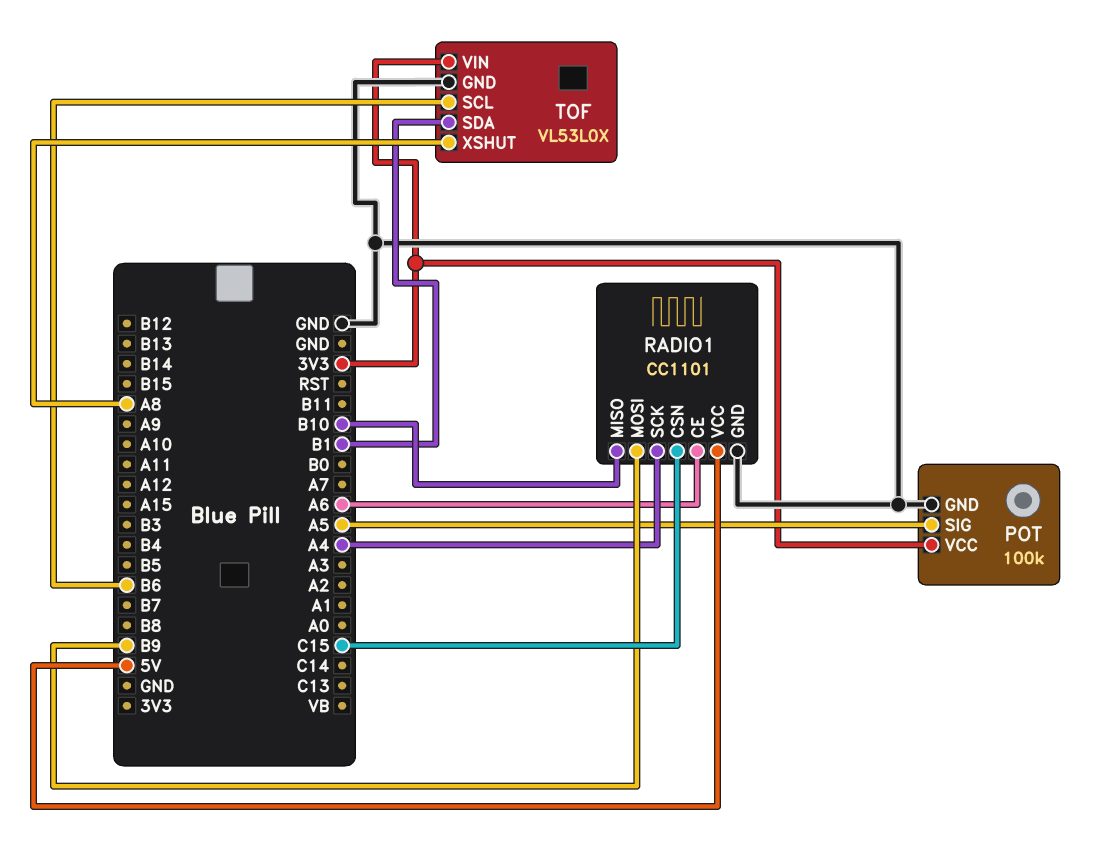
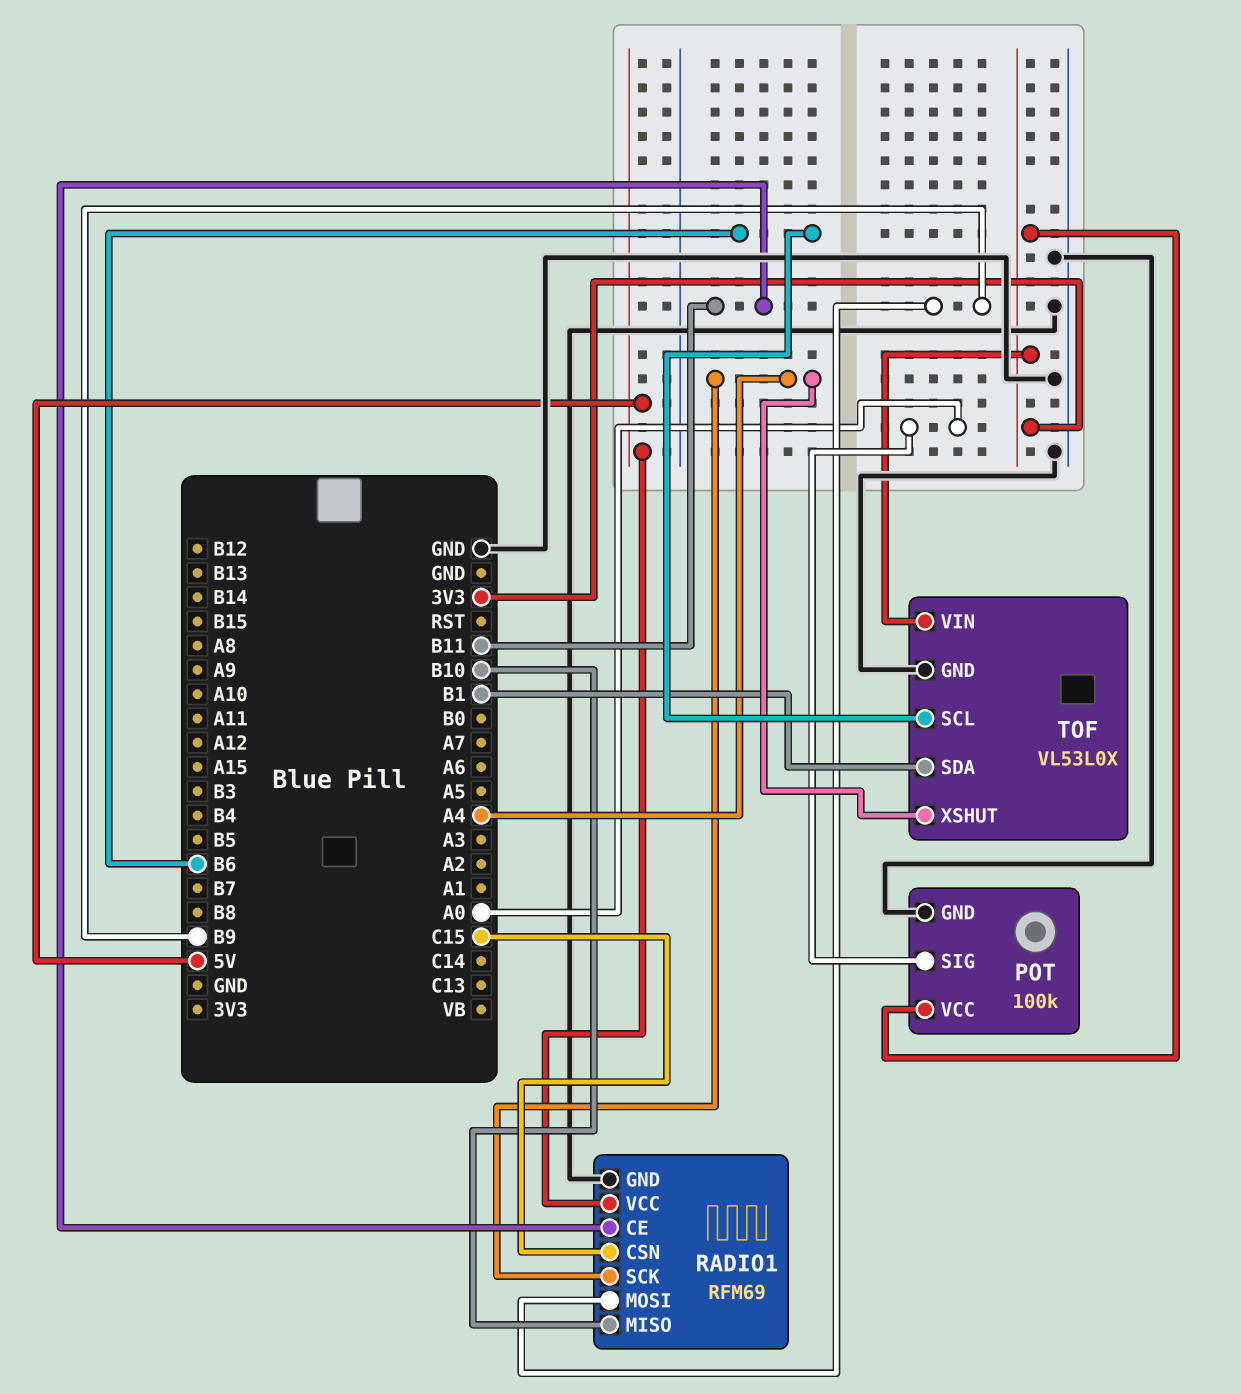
POT pin SIG: A5 -> A0
RADIO1: CC1101 -> RFM69
RADIO1 pin CE: A6 -> B11
TOF pin XSHUT: A8 -> A4

